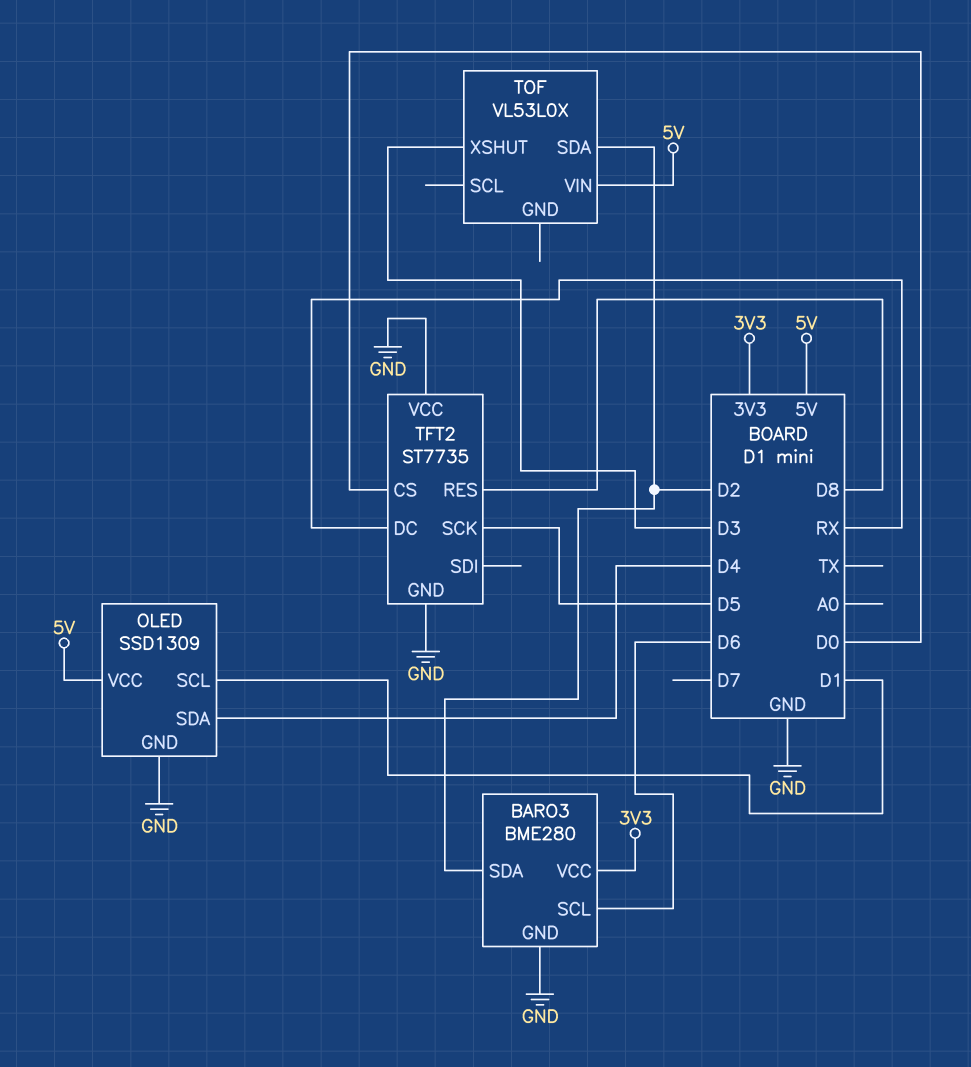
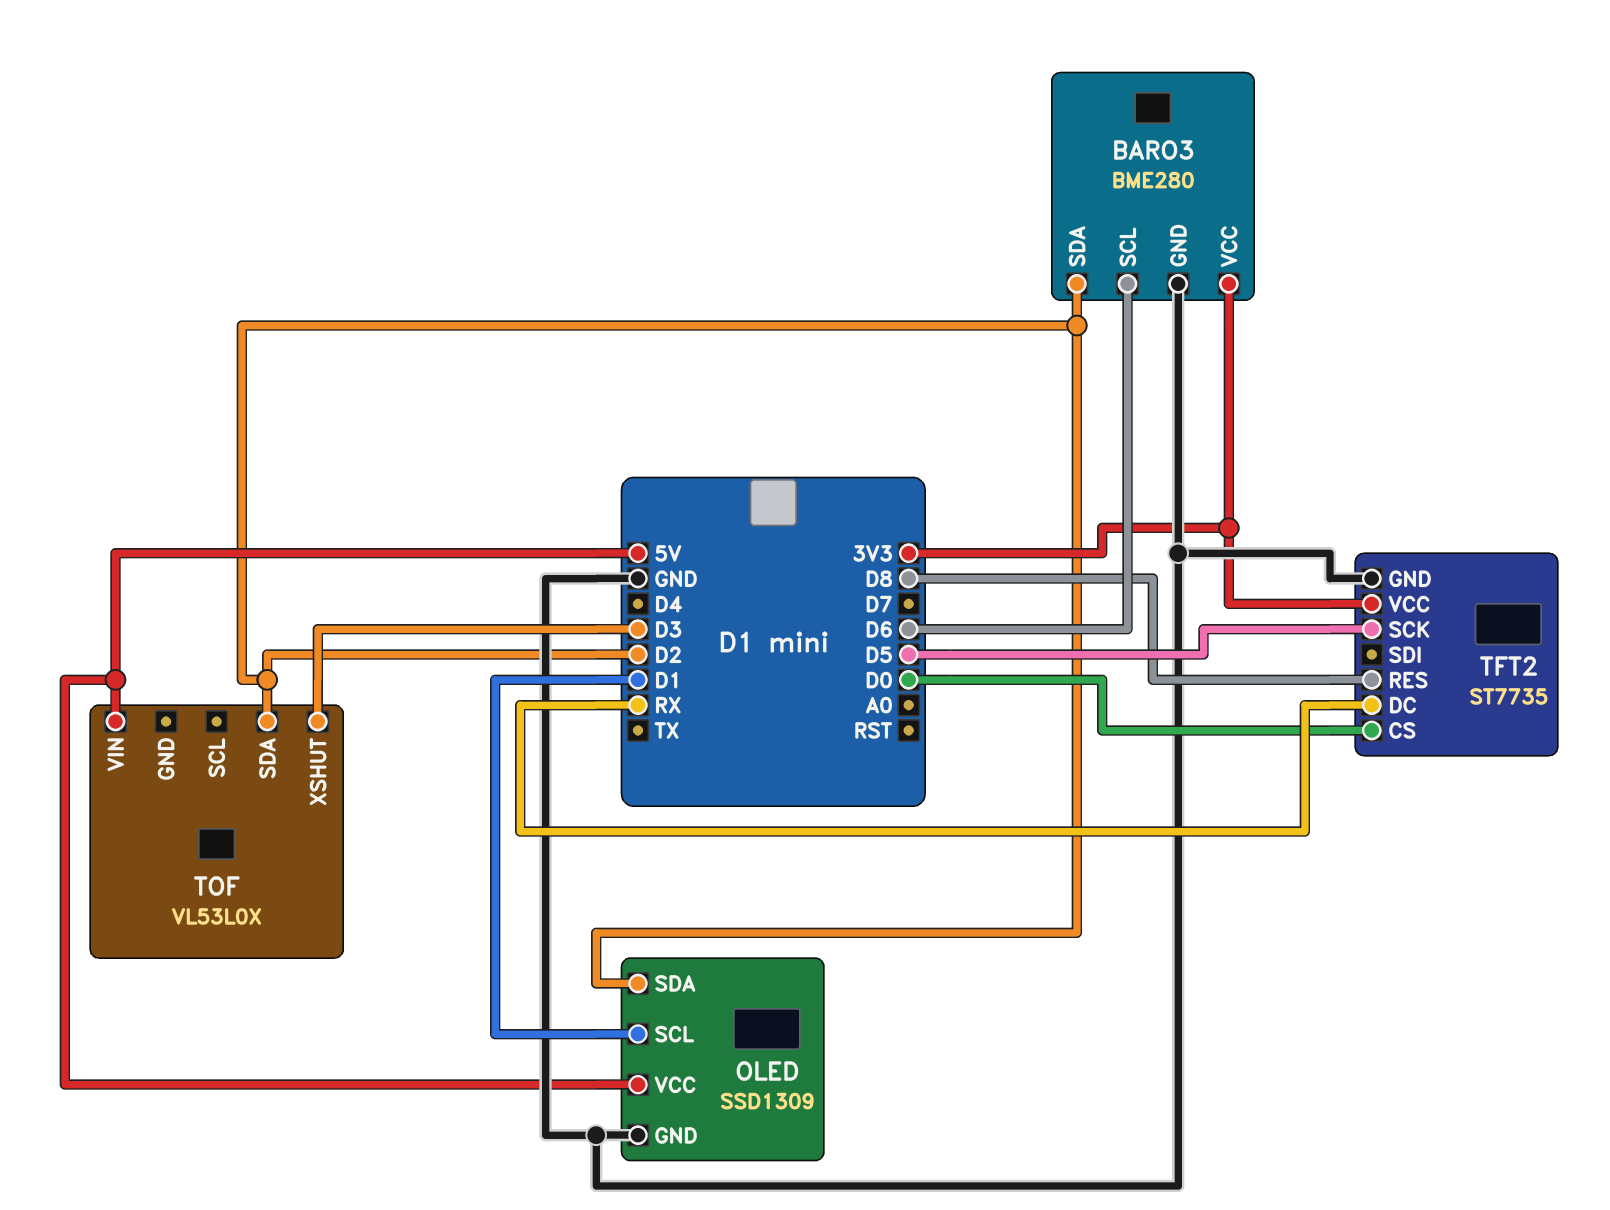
OLED pin SDA: D4 -> D2
TFT2 pin VCC: GND -> 3V3

